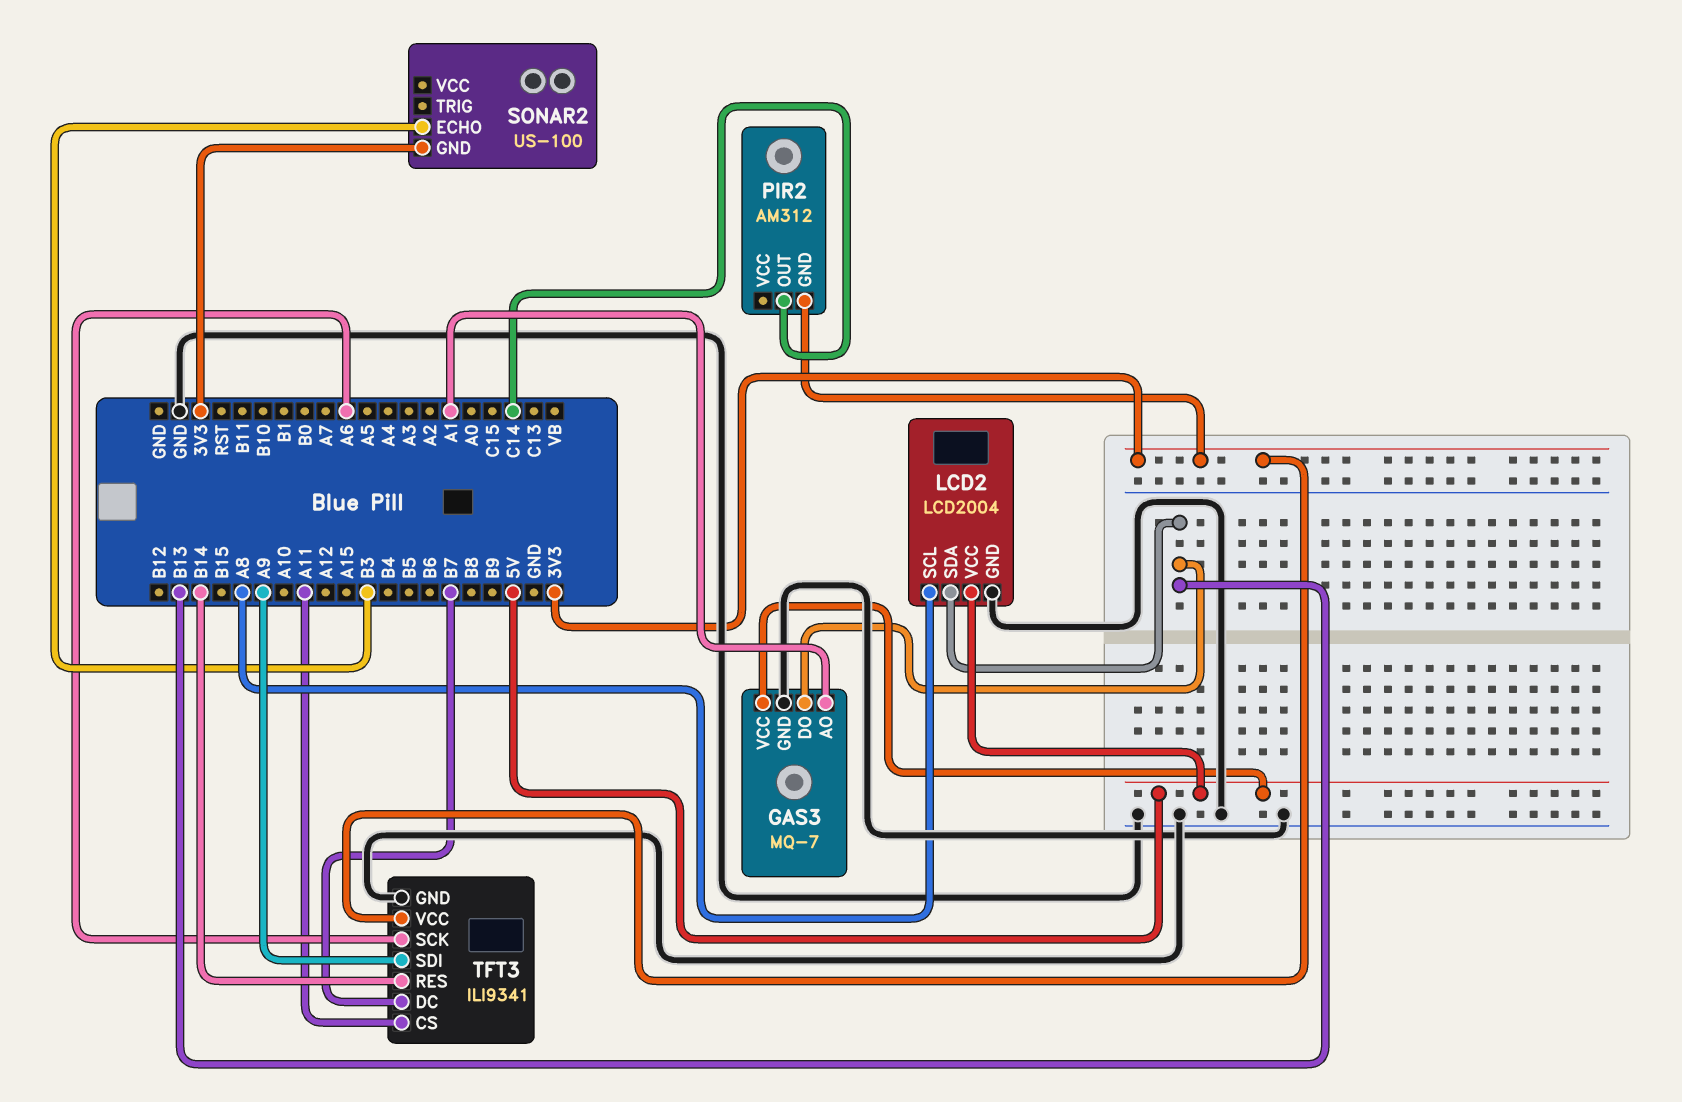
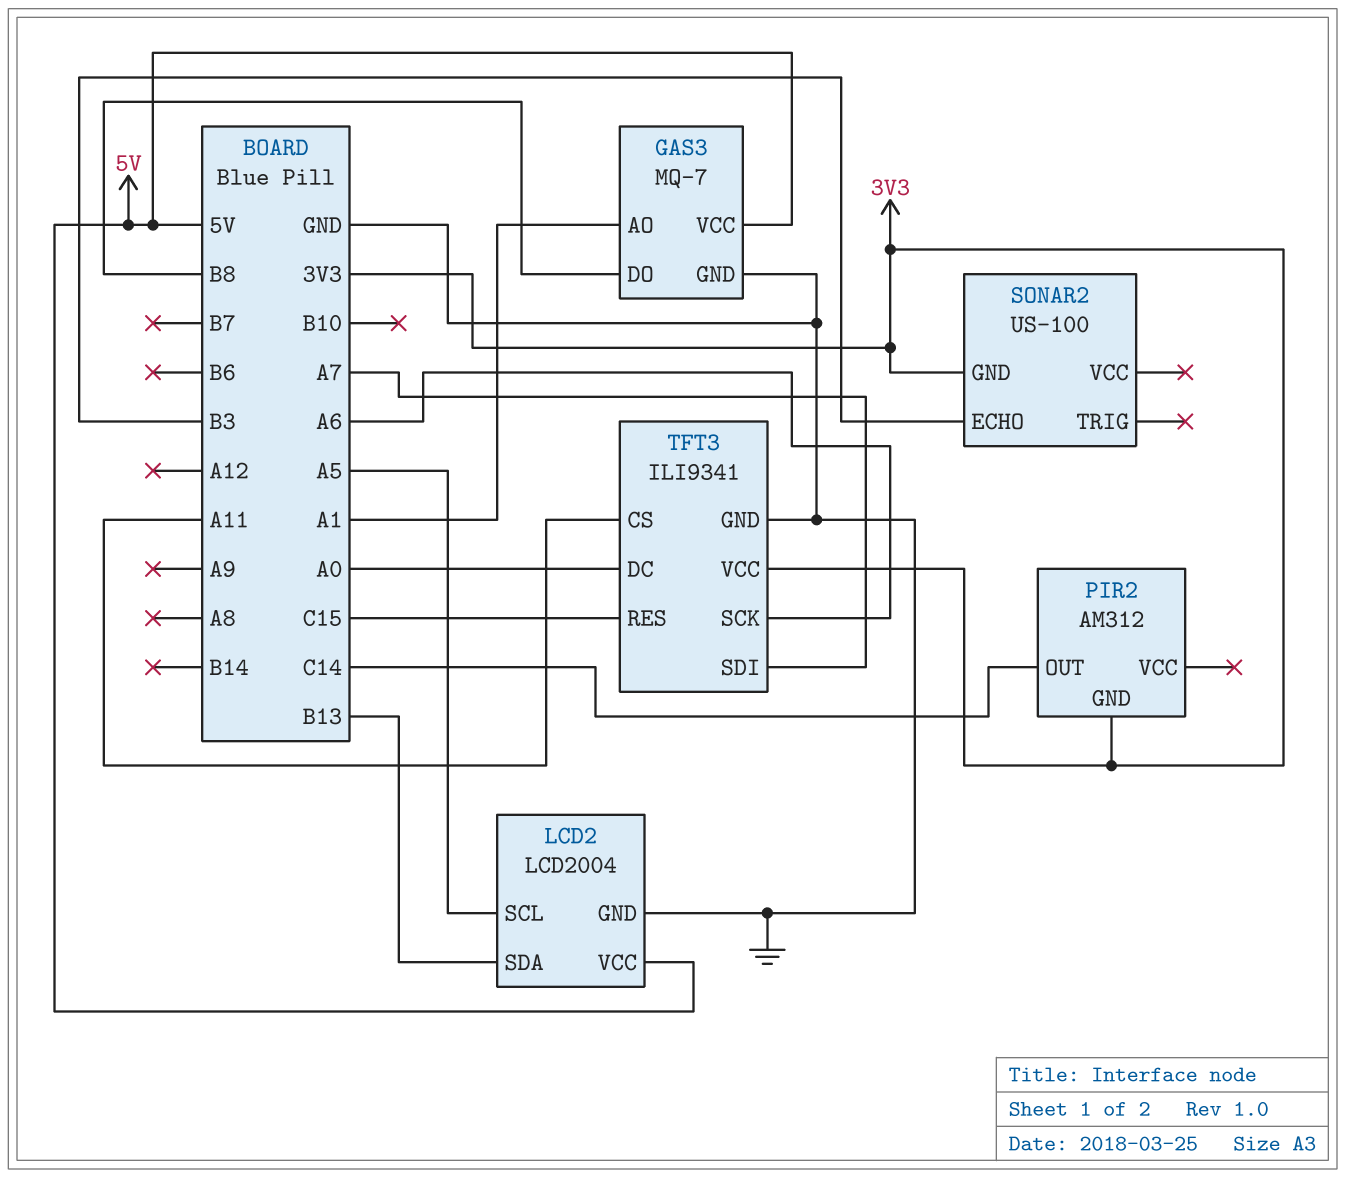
GAS3 pin DO: B13 -> B8
LCD2 pin SCL: A8 -> A5
TFT3 pin DC: B7 -> A0
TFT3 pin RES: B14 -> C15
TFT3 pin SDI: A9 -> A7

